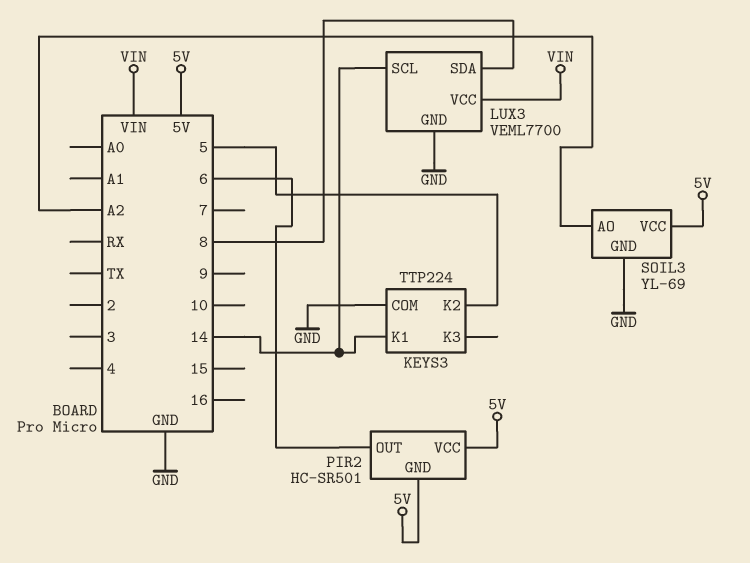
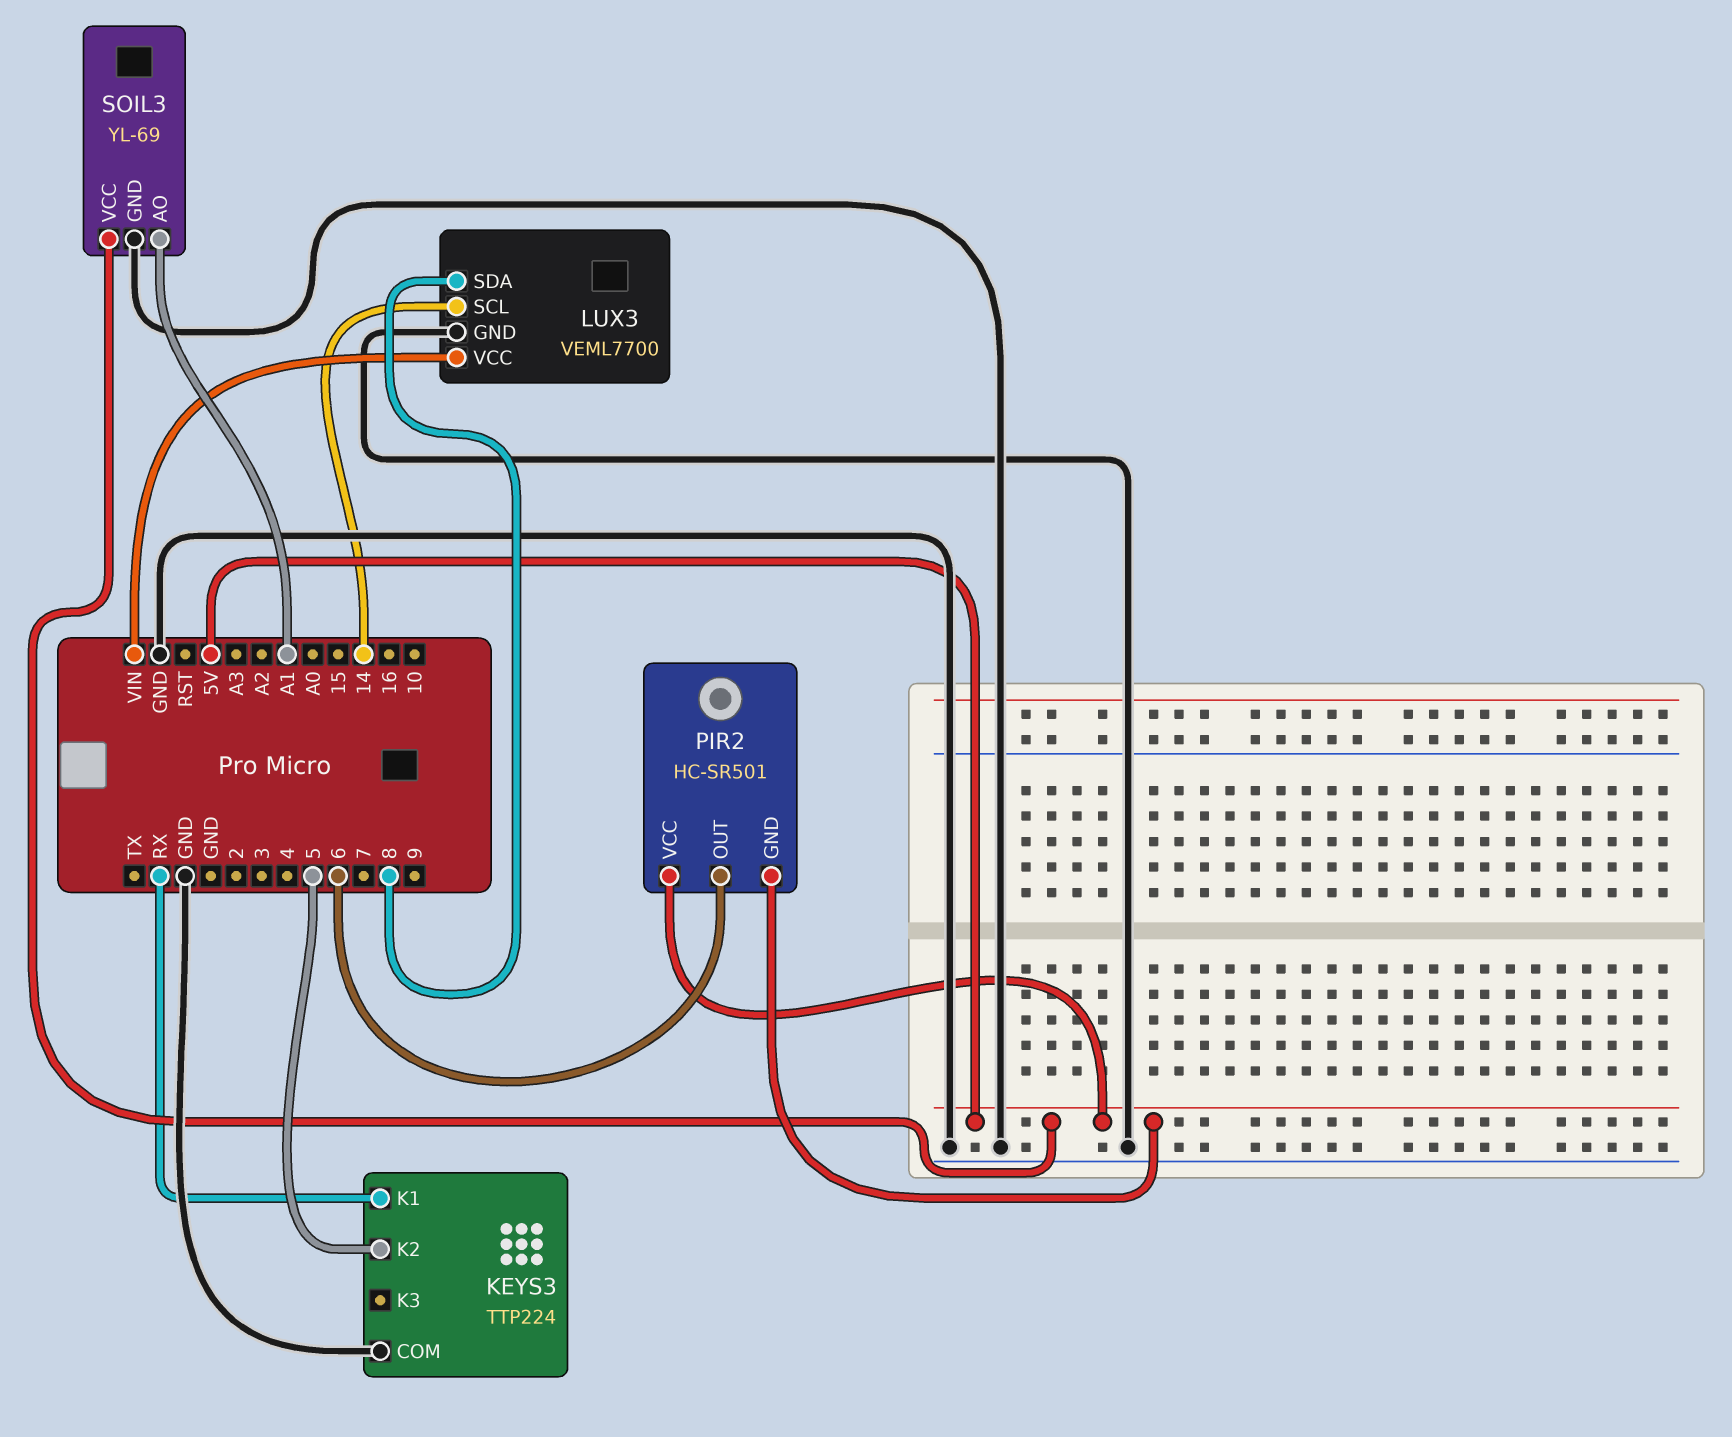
KEYS3 pin K1: 14 -> RX
SOIL3 pin AO: A2 -> A1

